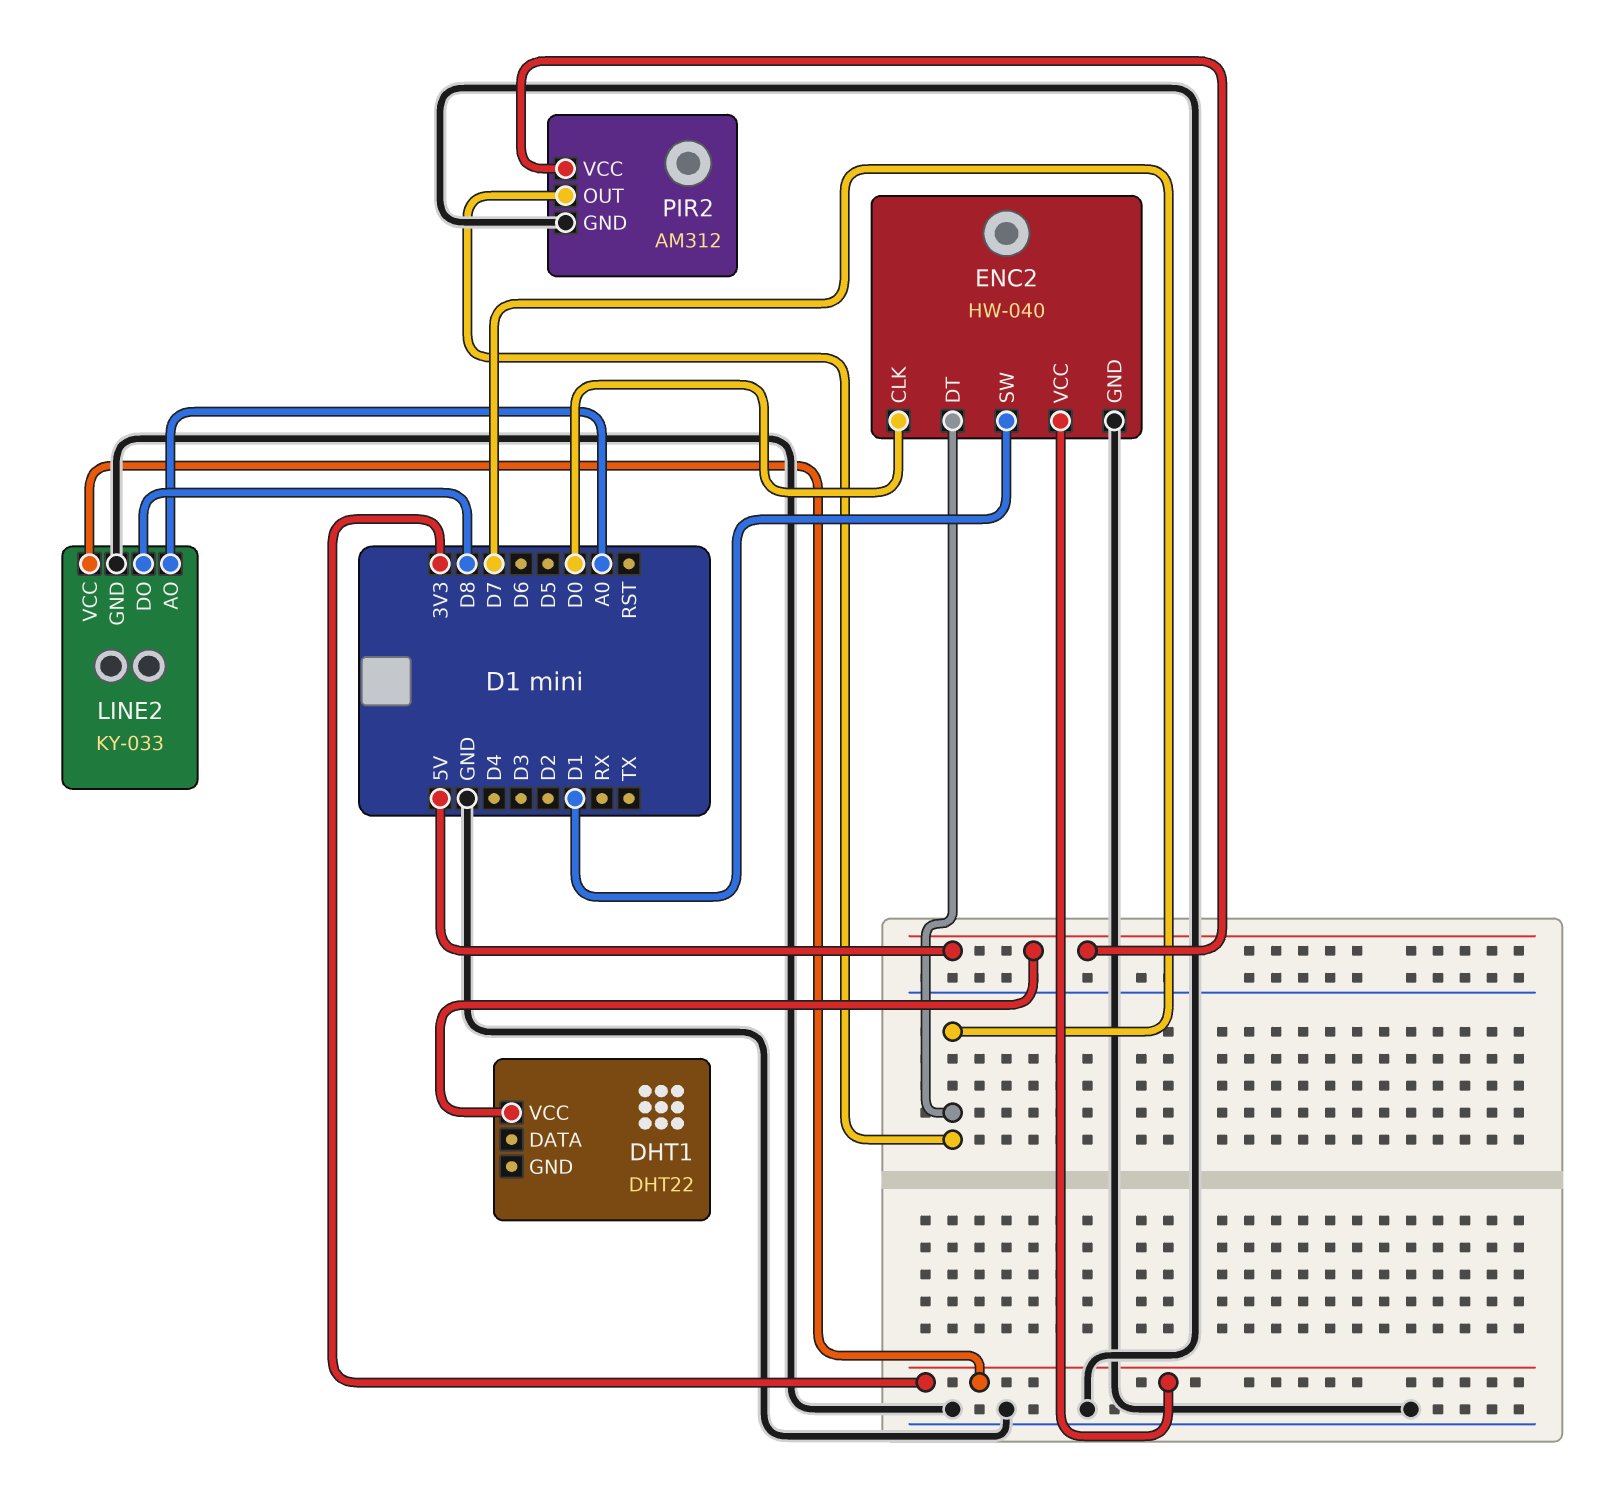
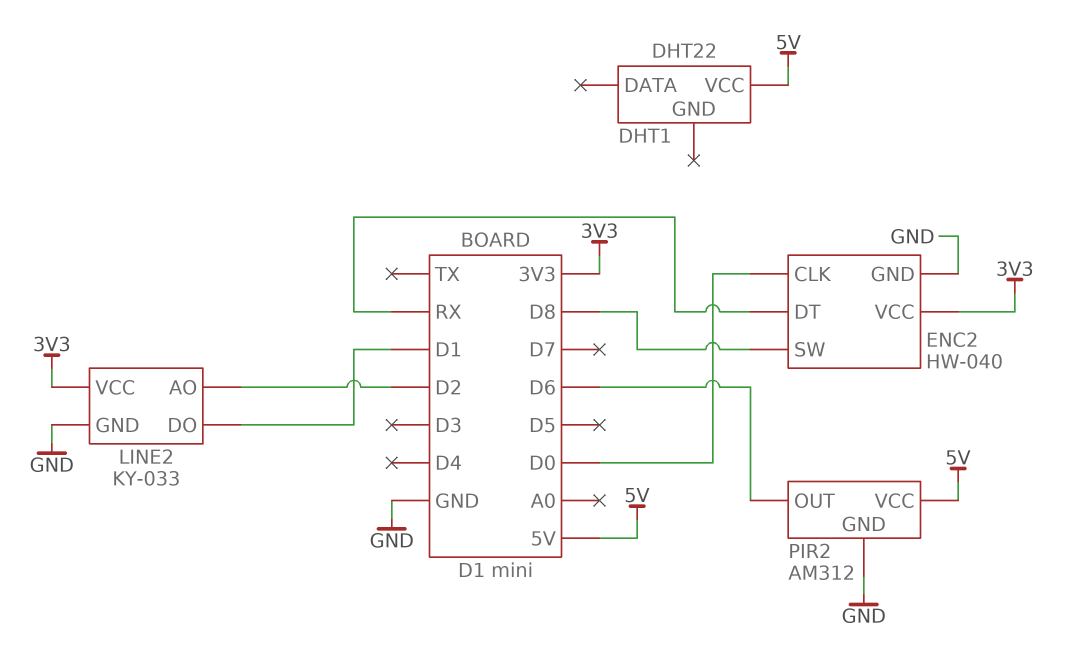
ENC2 pin DT: D7 -> RX
ENC2 pin SW: D1 -> D8
LINE2 pin AO: A0 -> D2
LINE2 pin DO: D8 -> D1
PIR2 pin OUT: D7 -> D6

